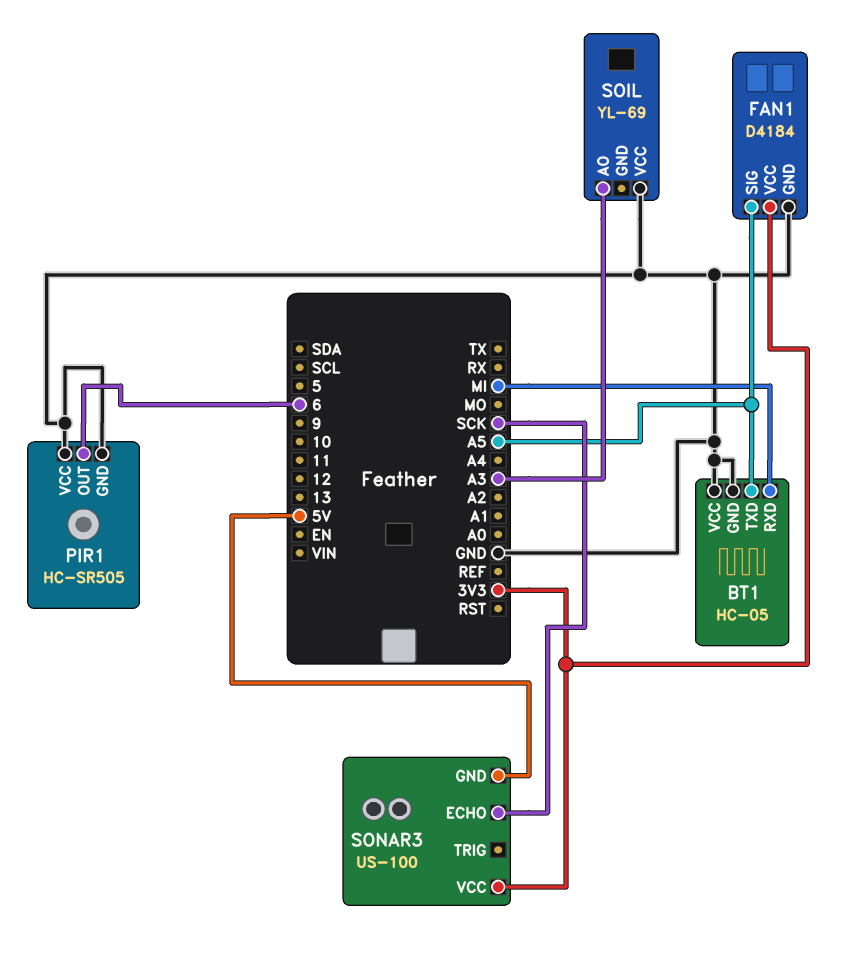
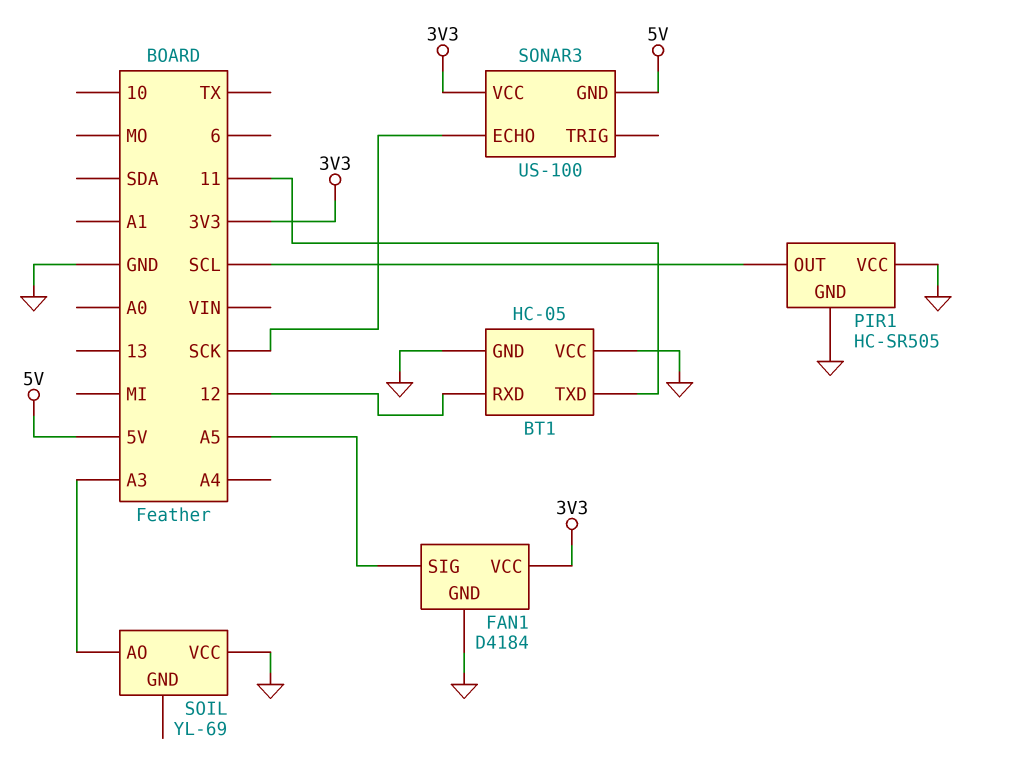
BT1 pin RXD: MI -> 12
BT1 pin TXD: A5 -> 11
PIR1 pin OUT: 6 -> SCL

